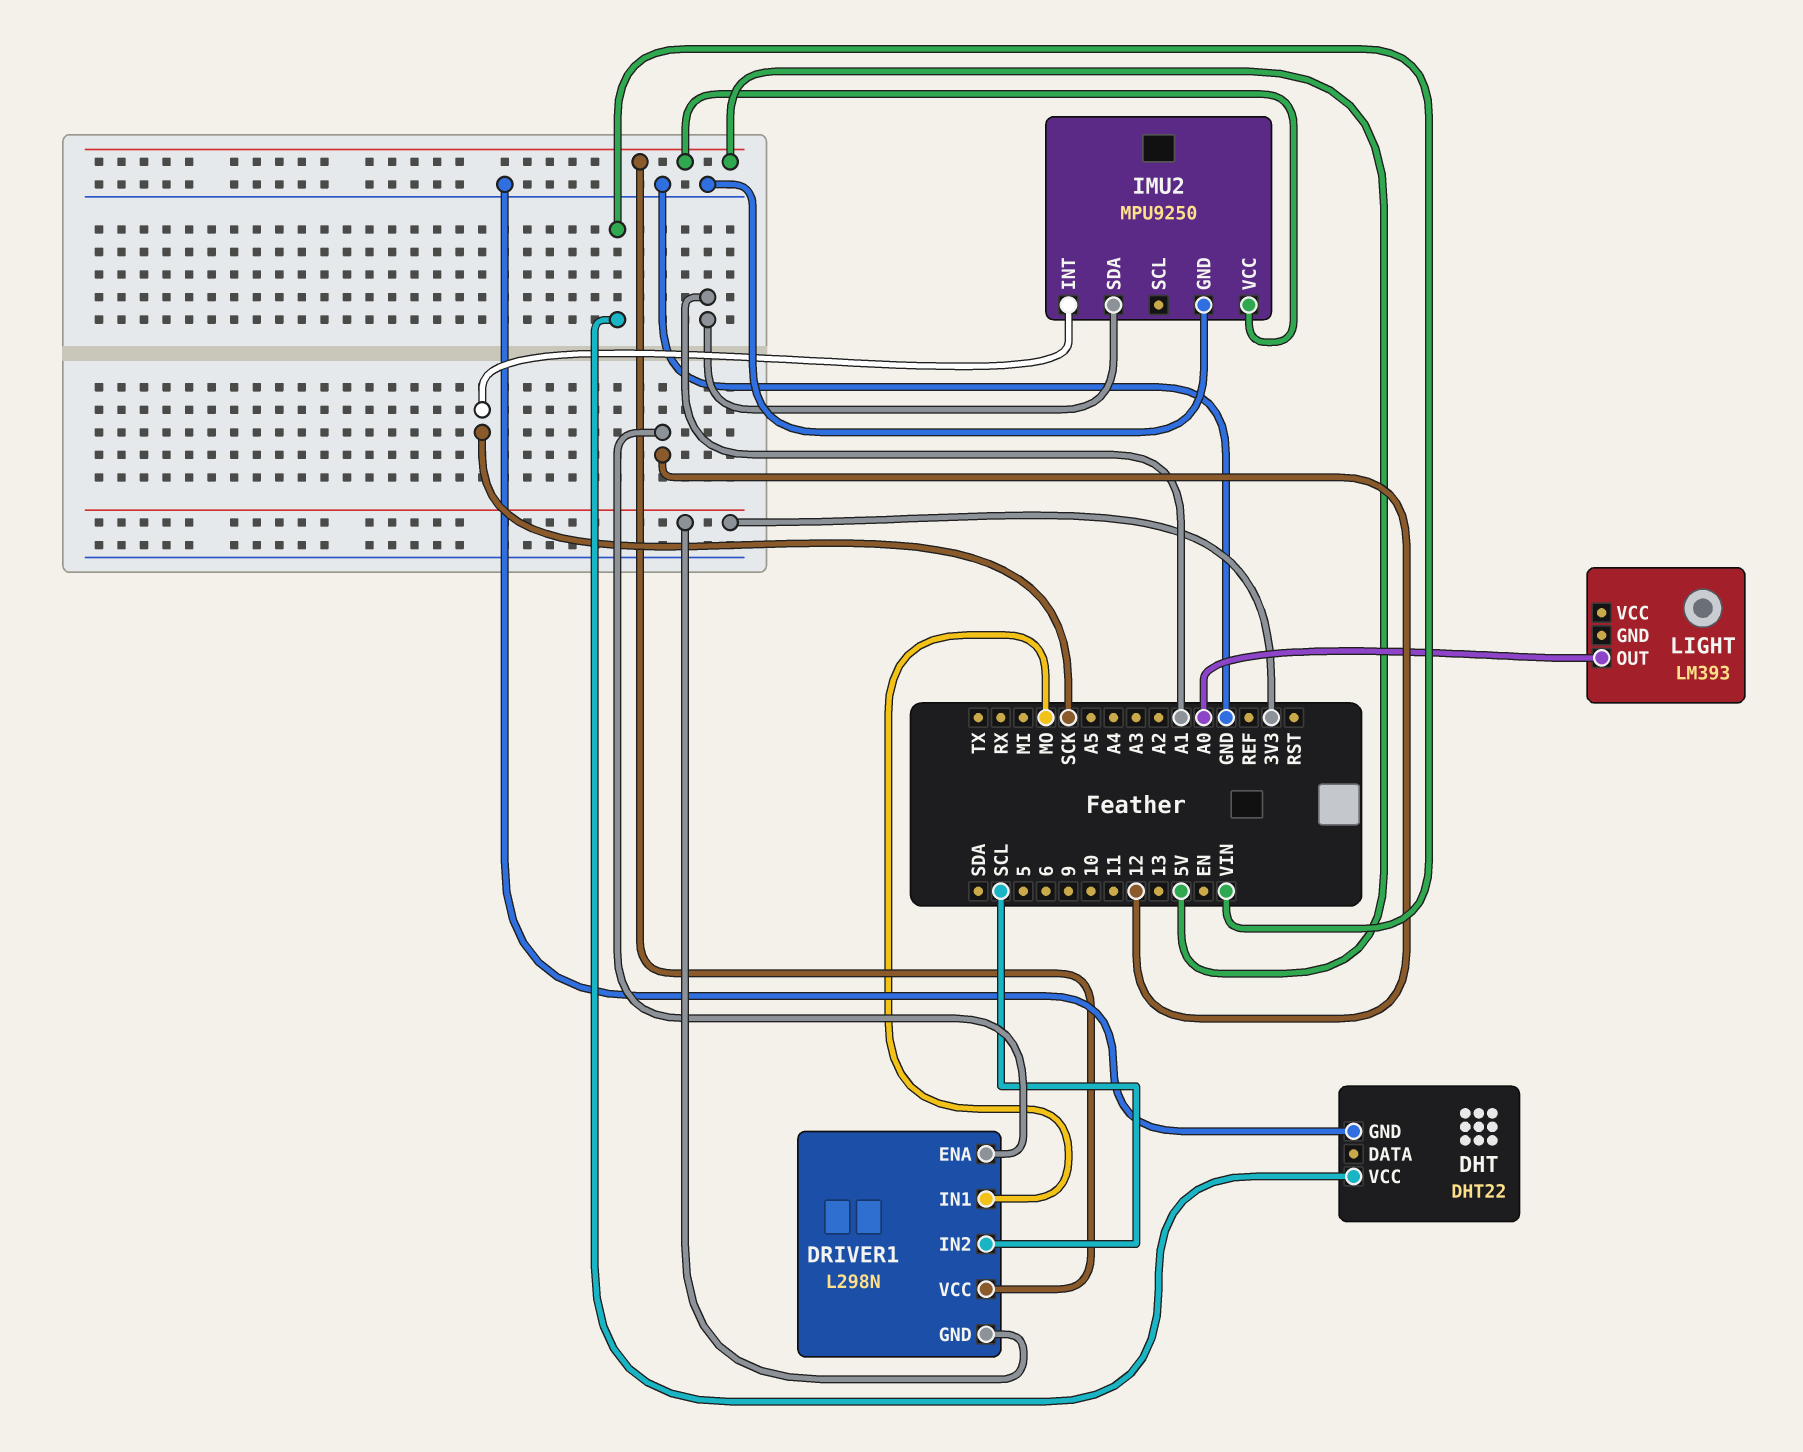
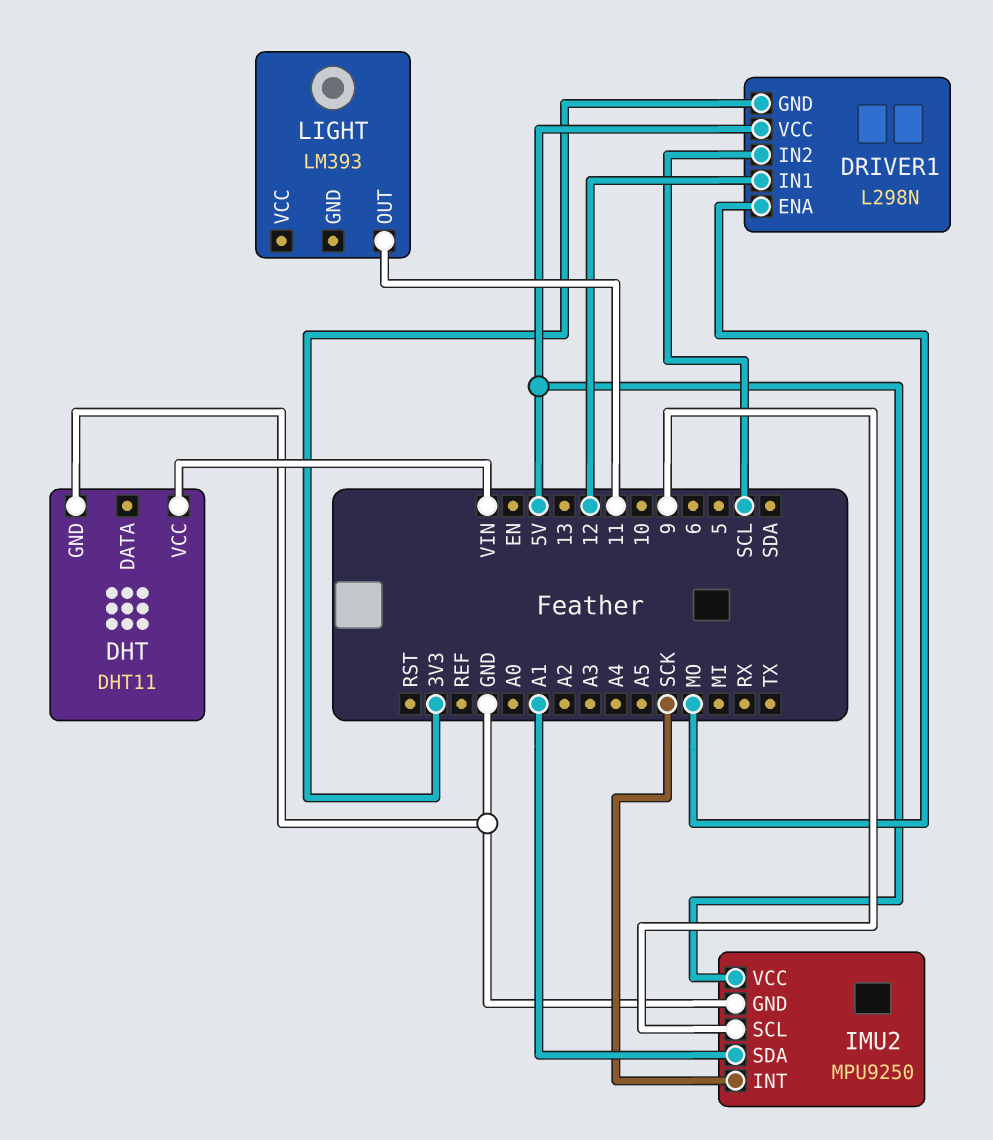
DHT: DHT22 -> DHT11
DRIVER1 pin ENA: 12 -> MO
DRIVER1 pin IN1: MO -> 12
IMU2 pin SCL: none -> 9
LIGHT pin OUT: A0 -> 11

